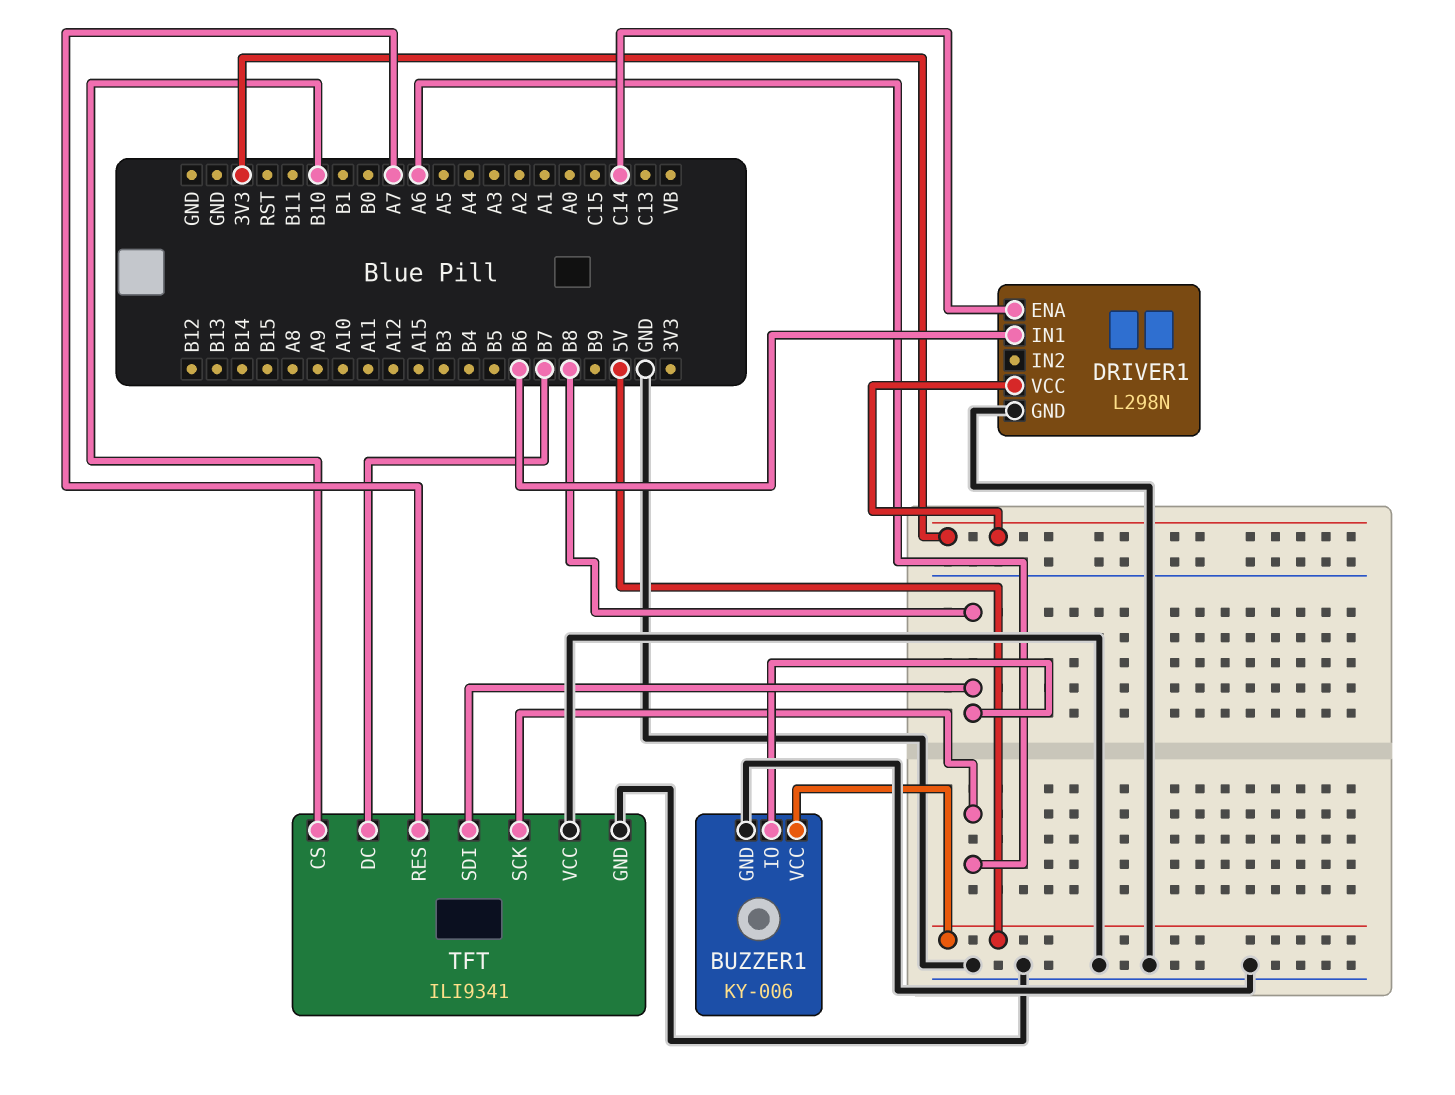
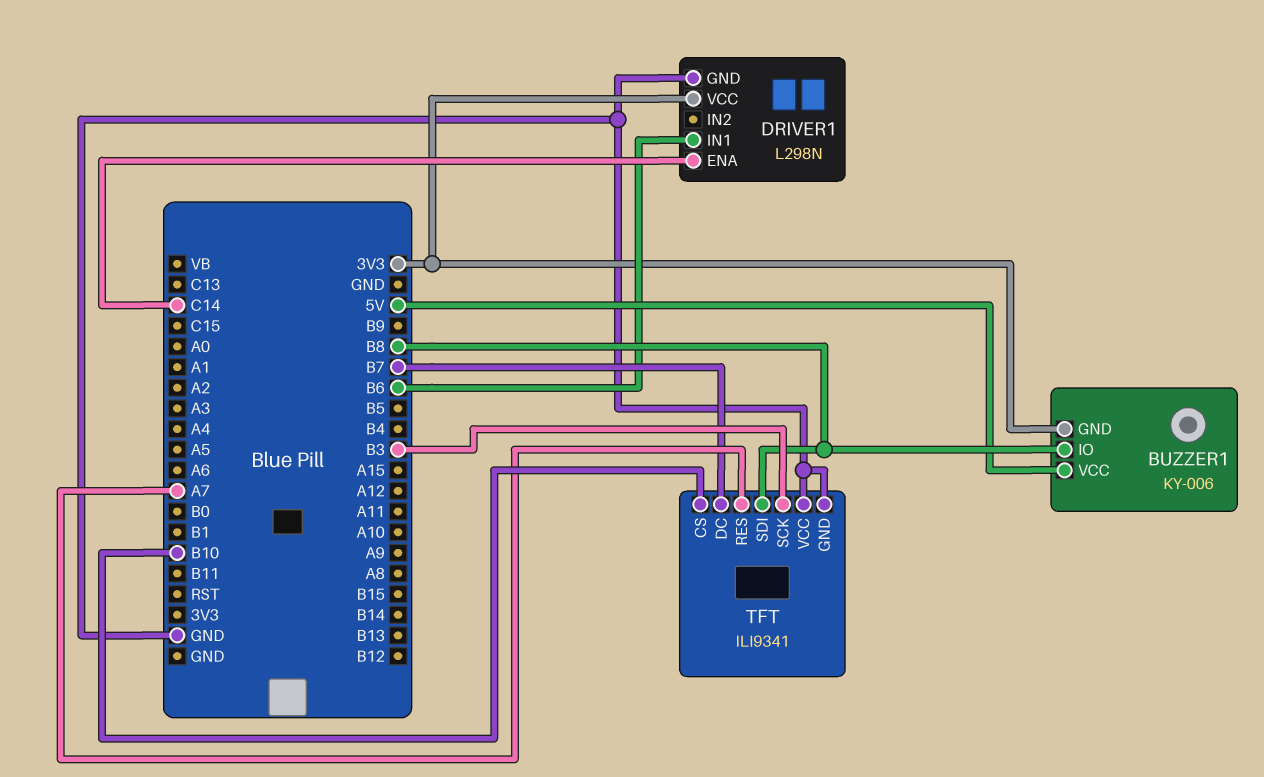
BUZZER1 pin GND: GND -> 3V3
TFT pin SCK: A6 -> B3

